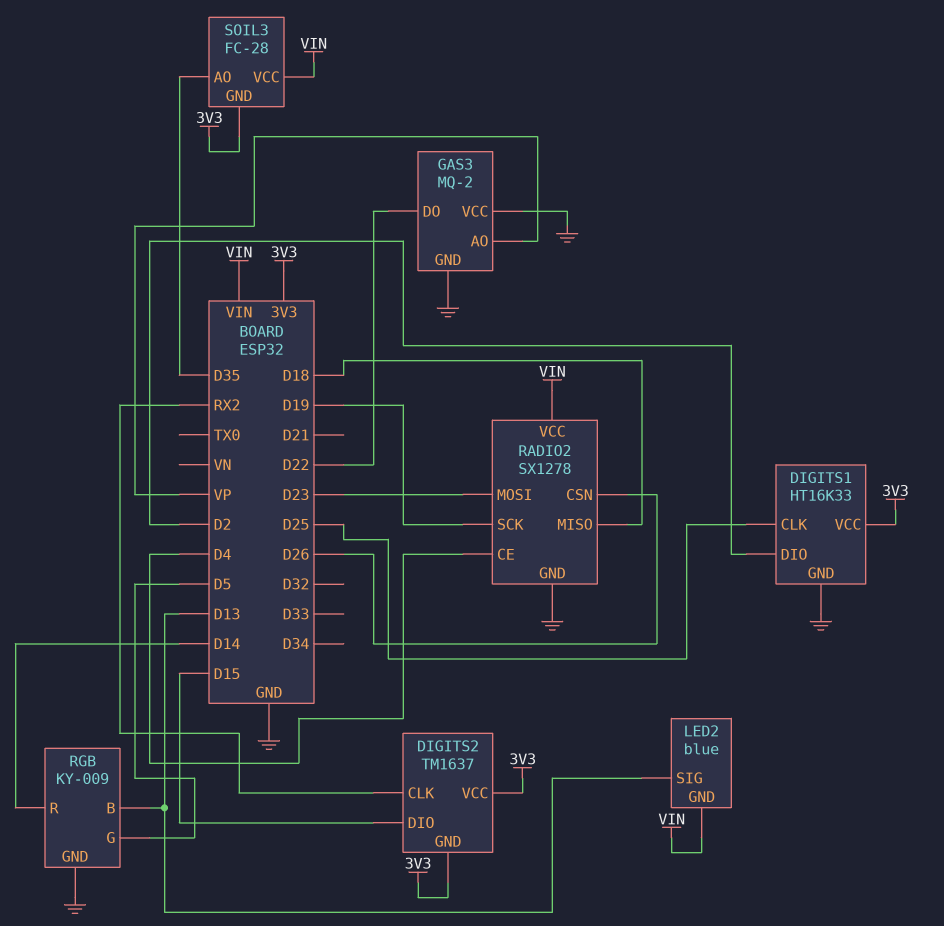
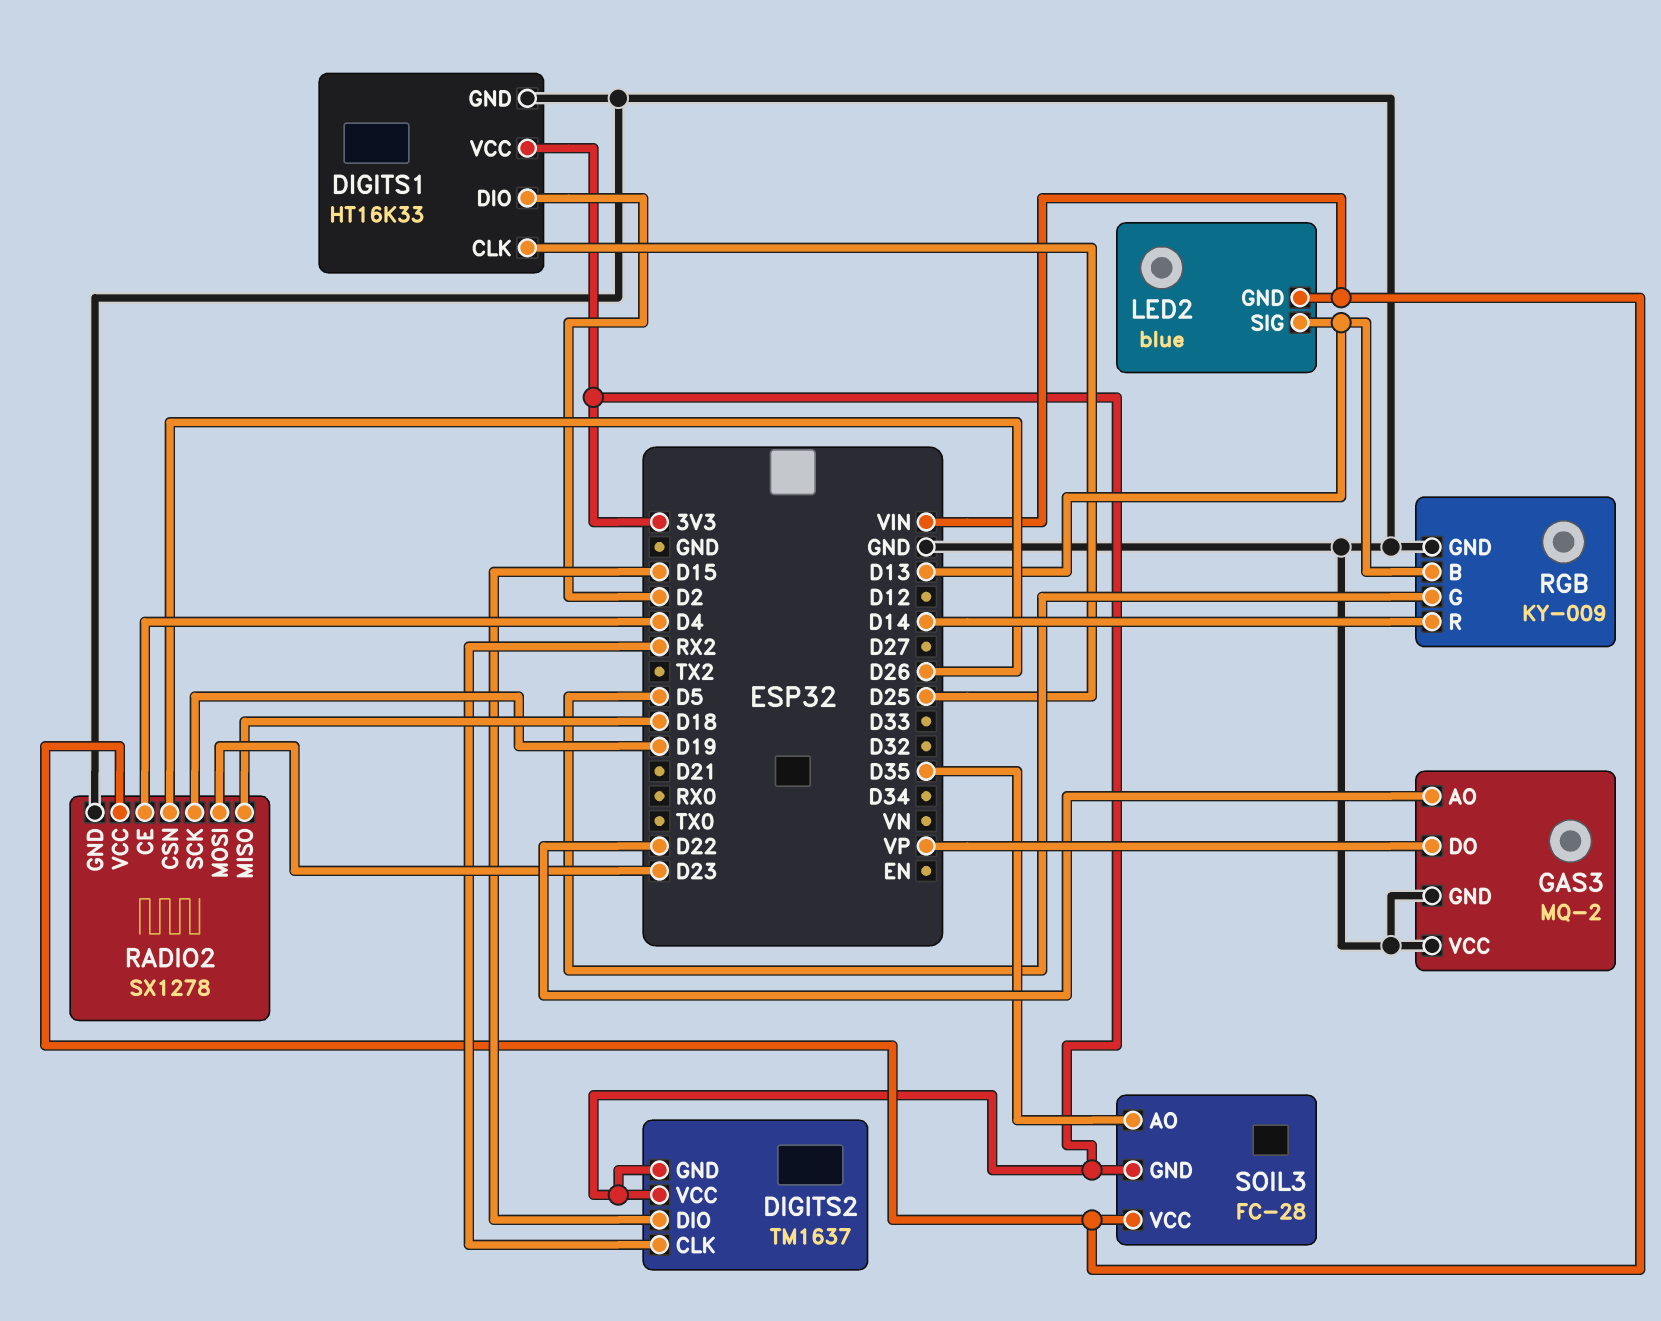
GAS3 pin AO: VP -> D22
GAS3 pin DO: D22 -> VP

